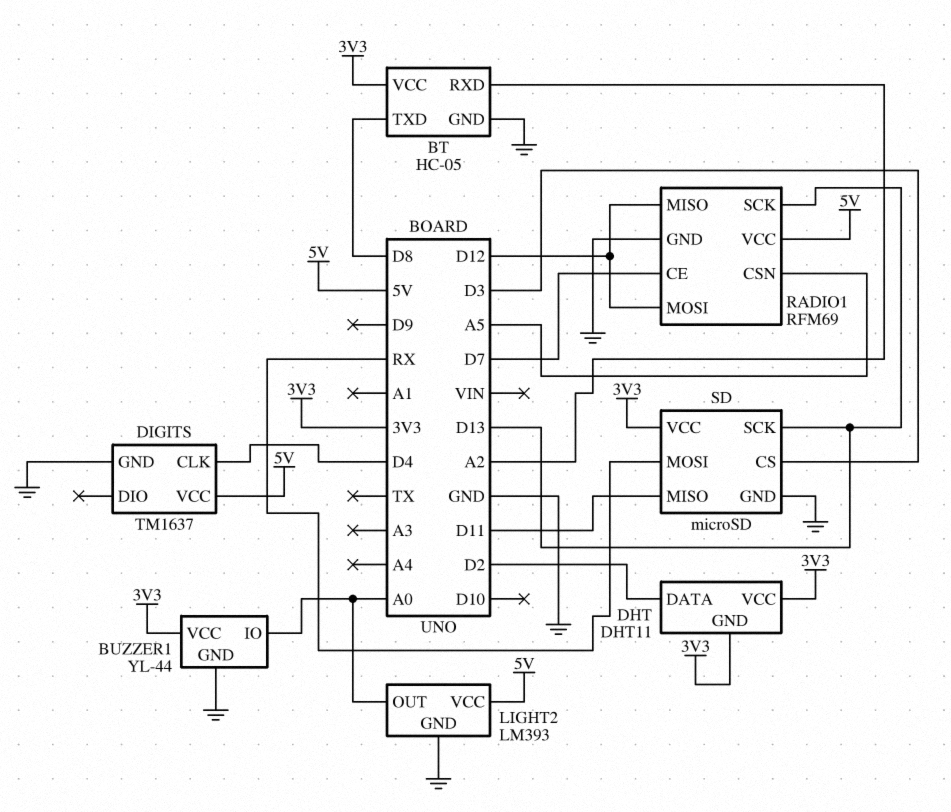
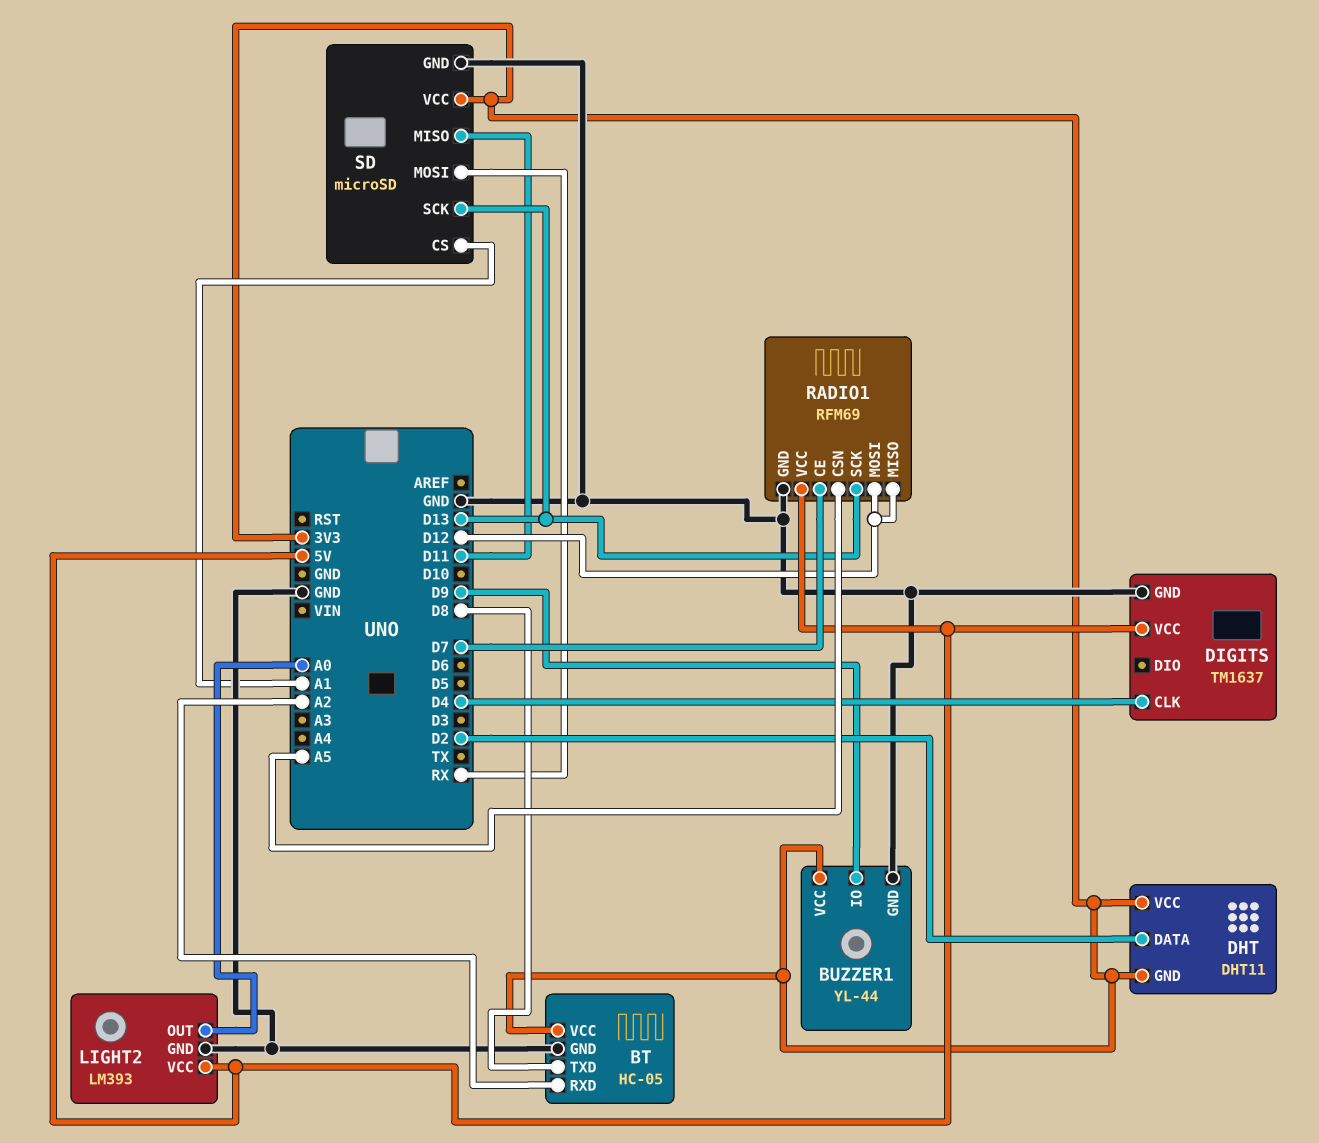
BUZZER1 pin IO: A0 -> D9
SD pin CS: D3 -> A1

